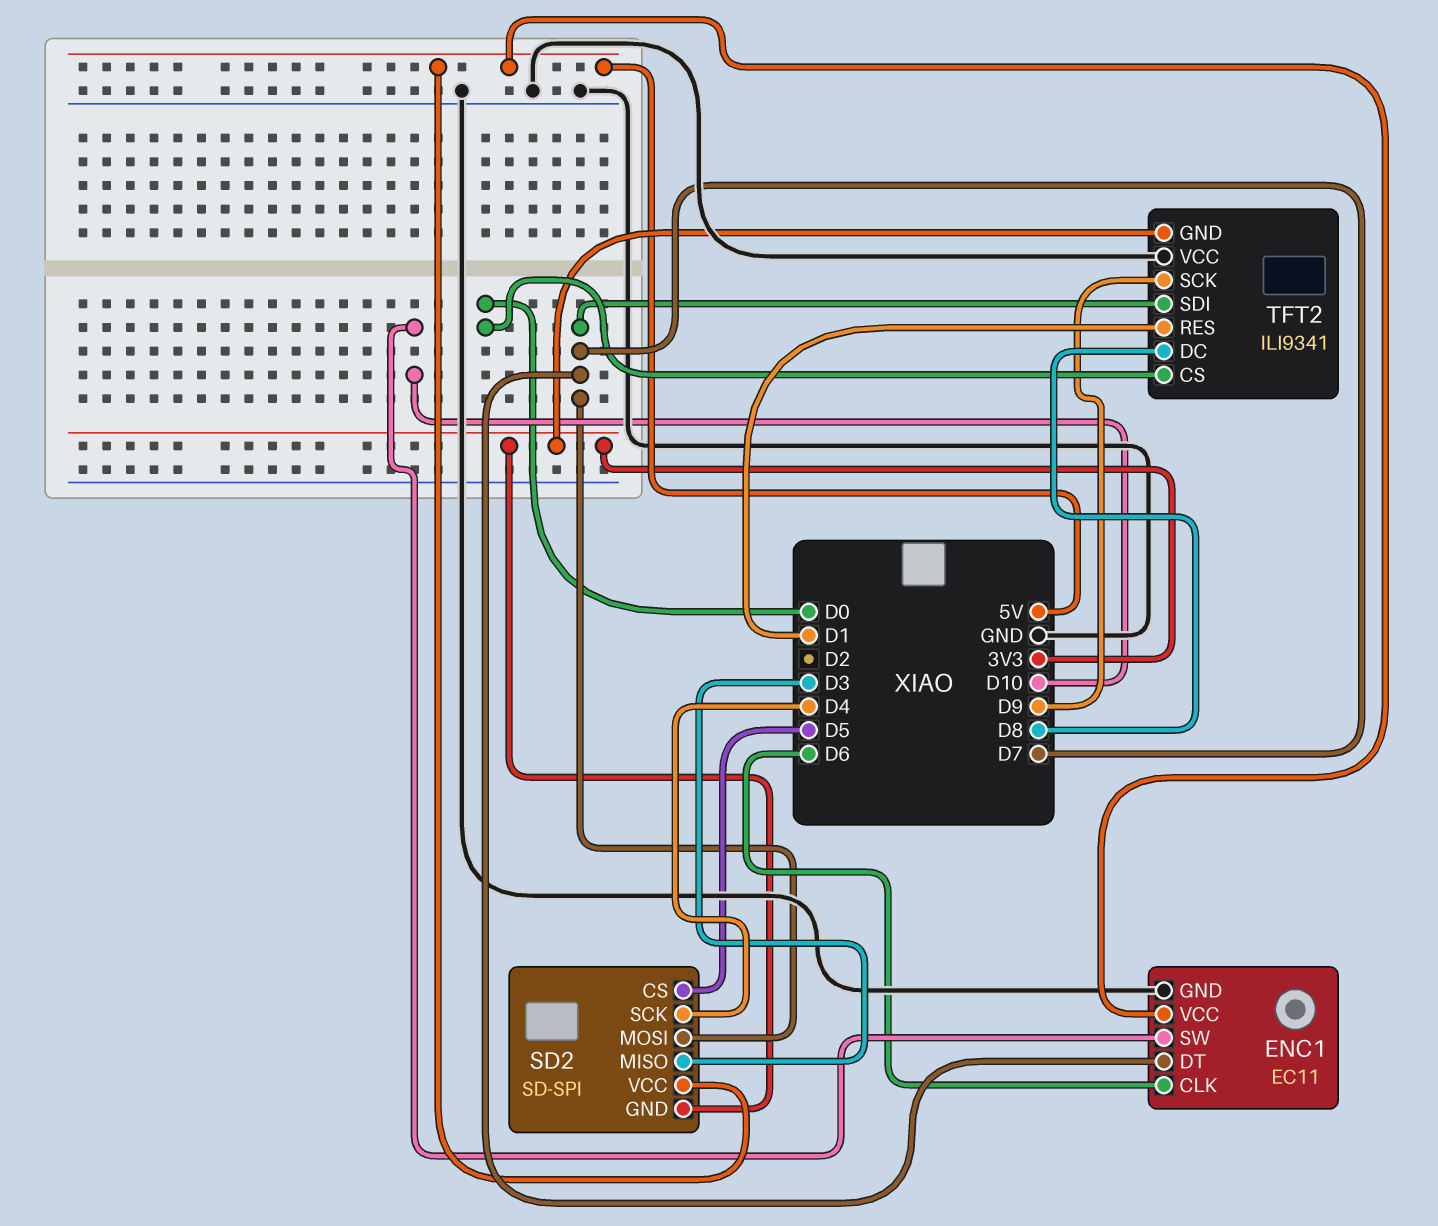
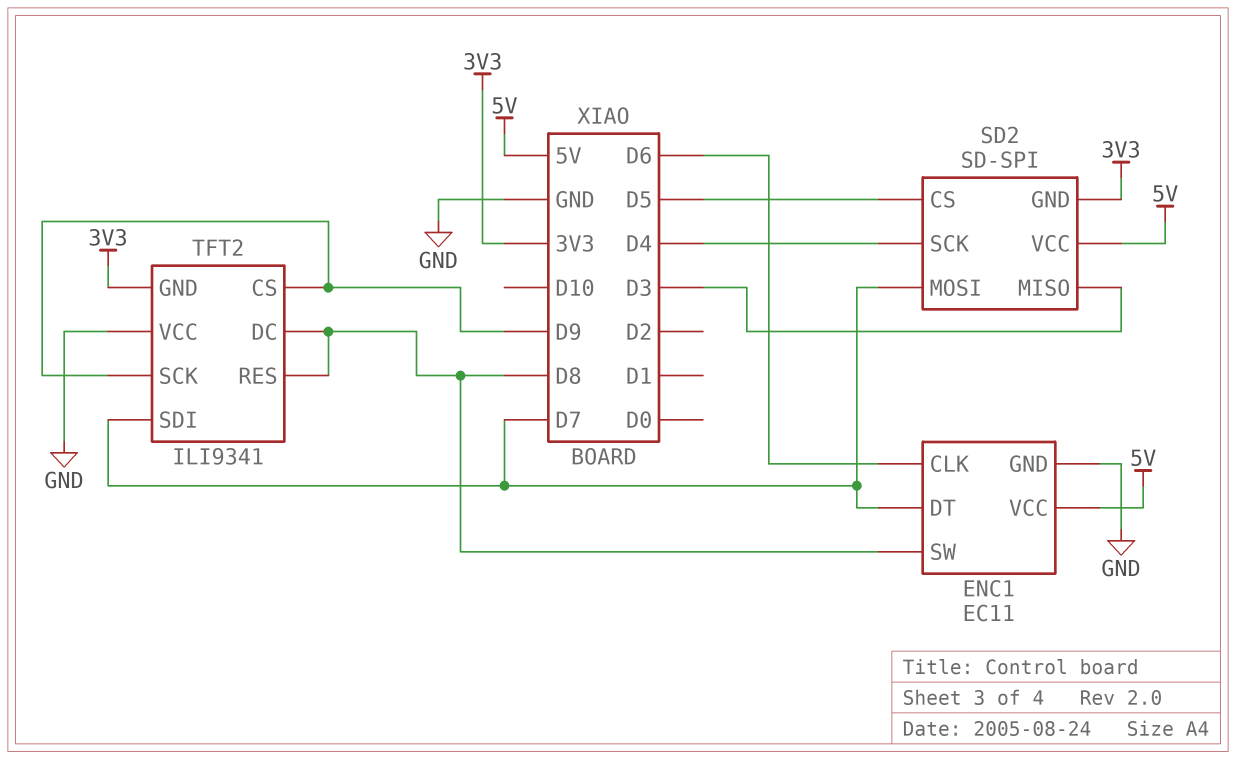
ENC1 pin SW: D10 -> D8
TFT2 pin CS: D0 -> D9
TFT2 pin RES: D1 -> D8

